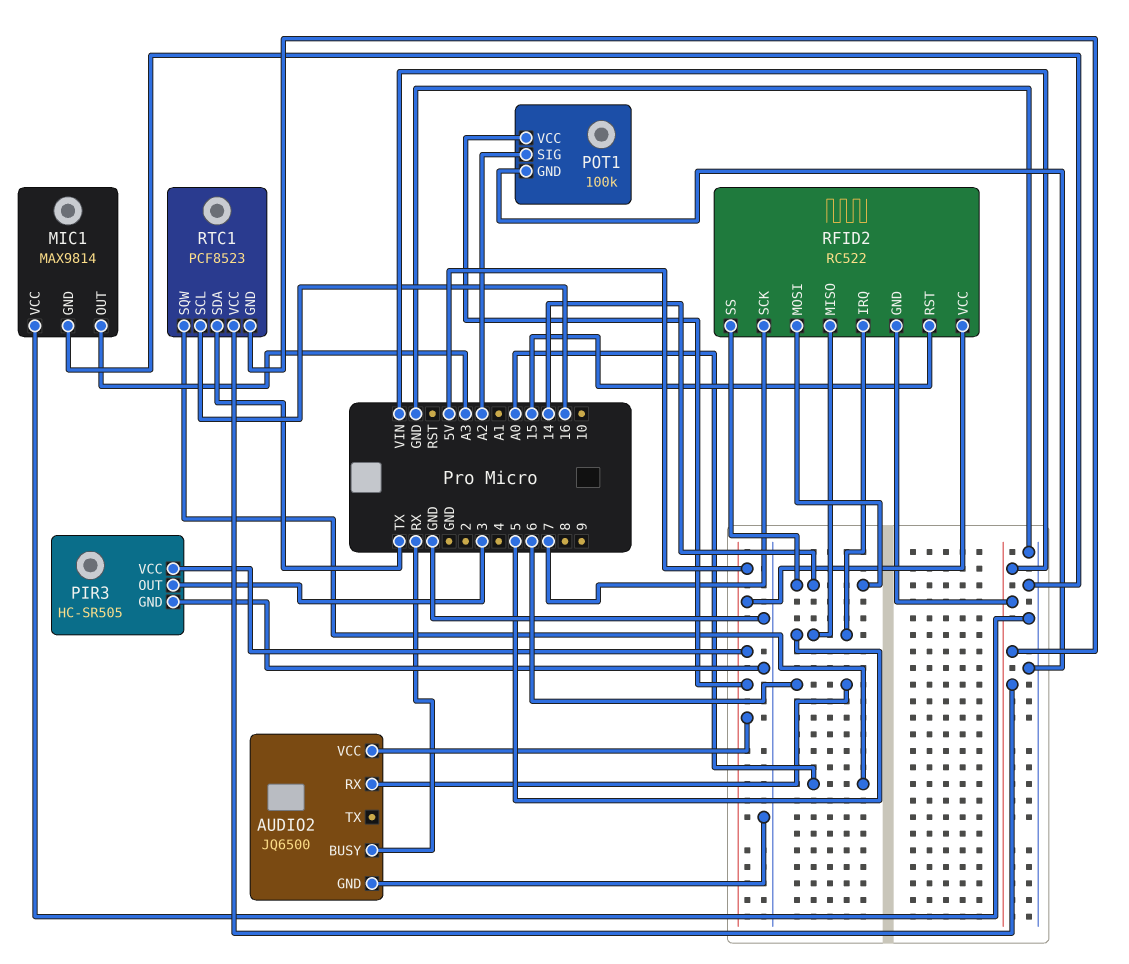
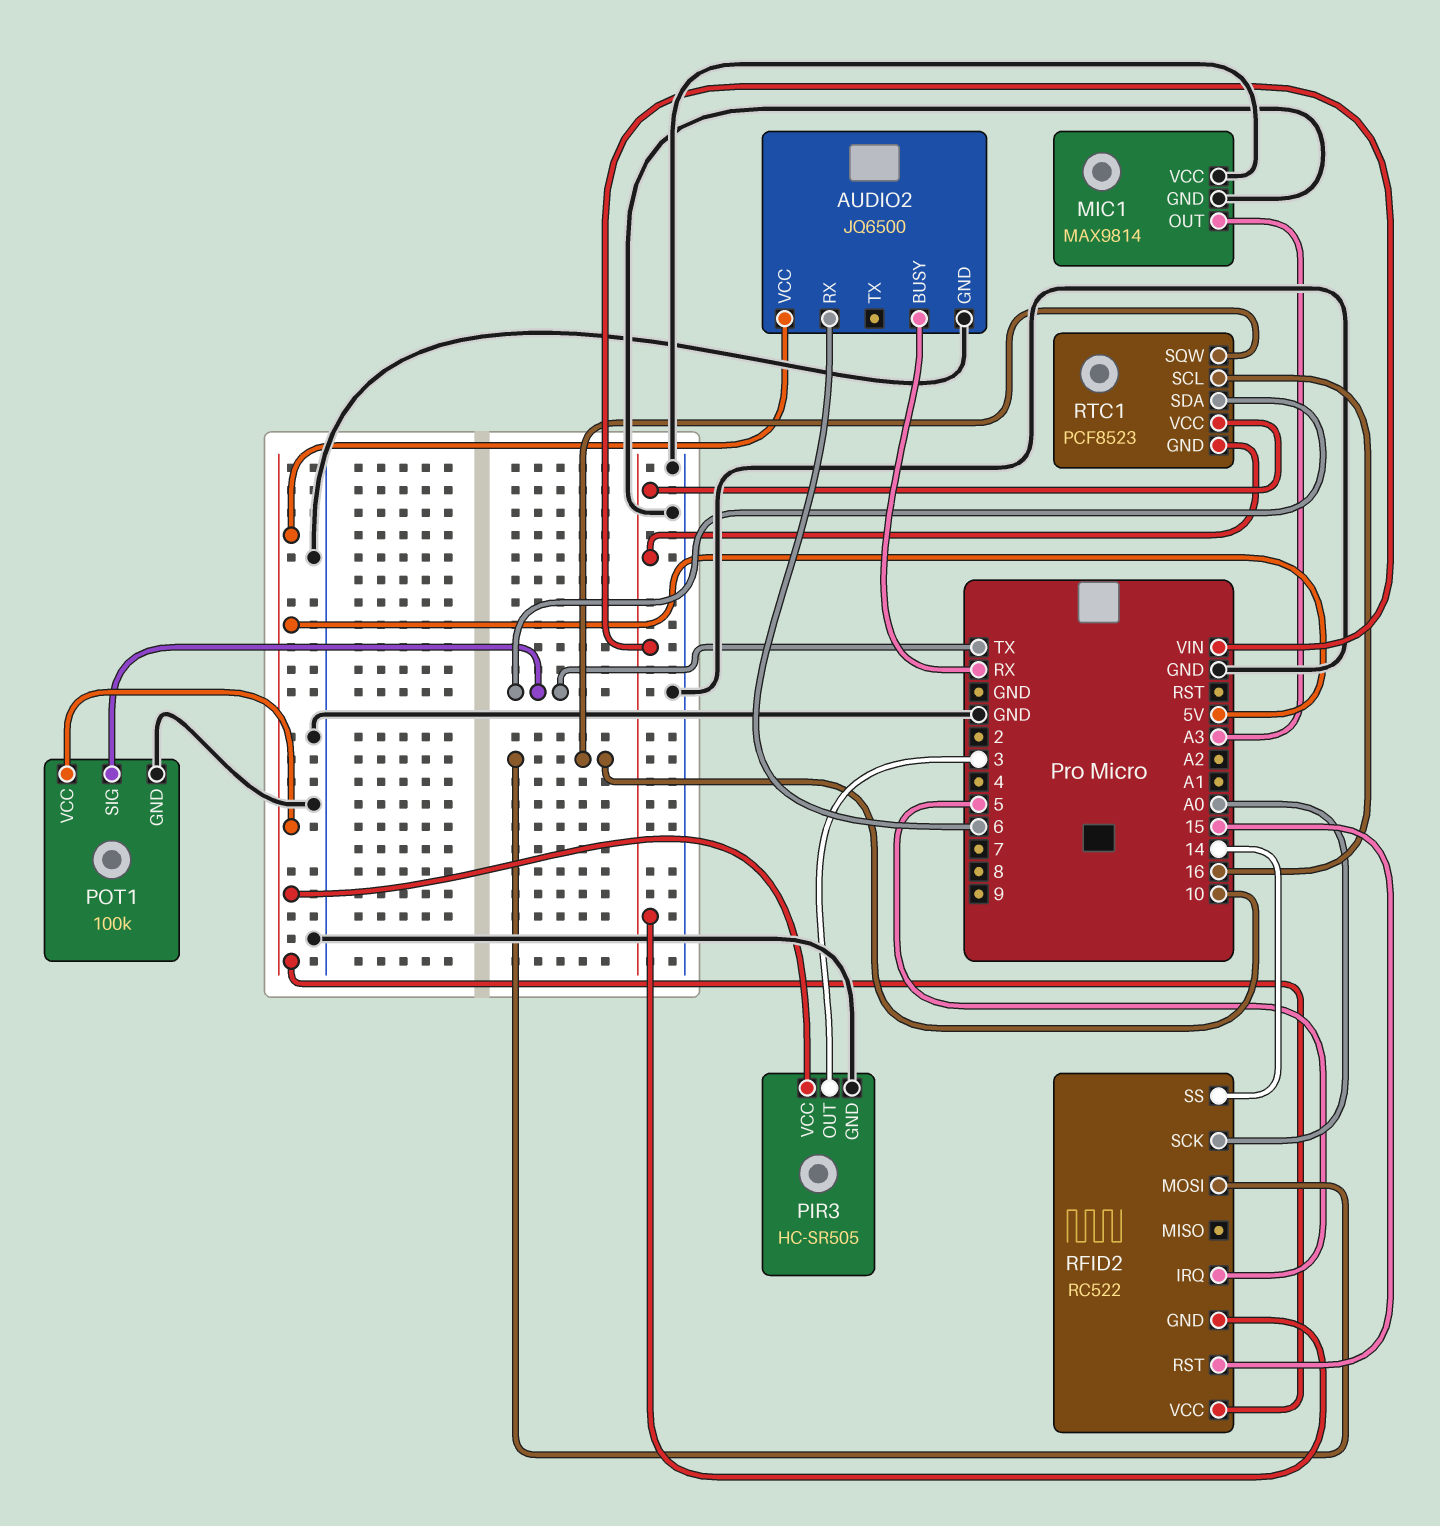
POT1 pin SIG: A2 -> TX
RFID2 pin MISO: 5 -> none
RFID2 pin MOSI: 14 -> 10
RFID2 pin SCK: 7 -> A0
RTC1 pin SQW: A0 -> 10

